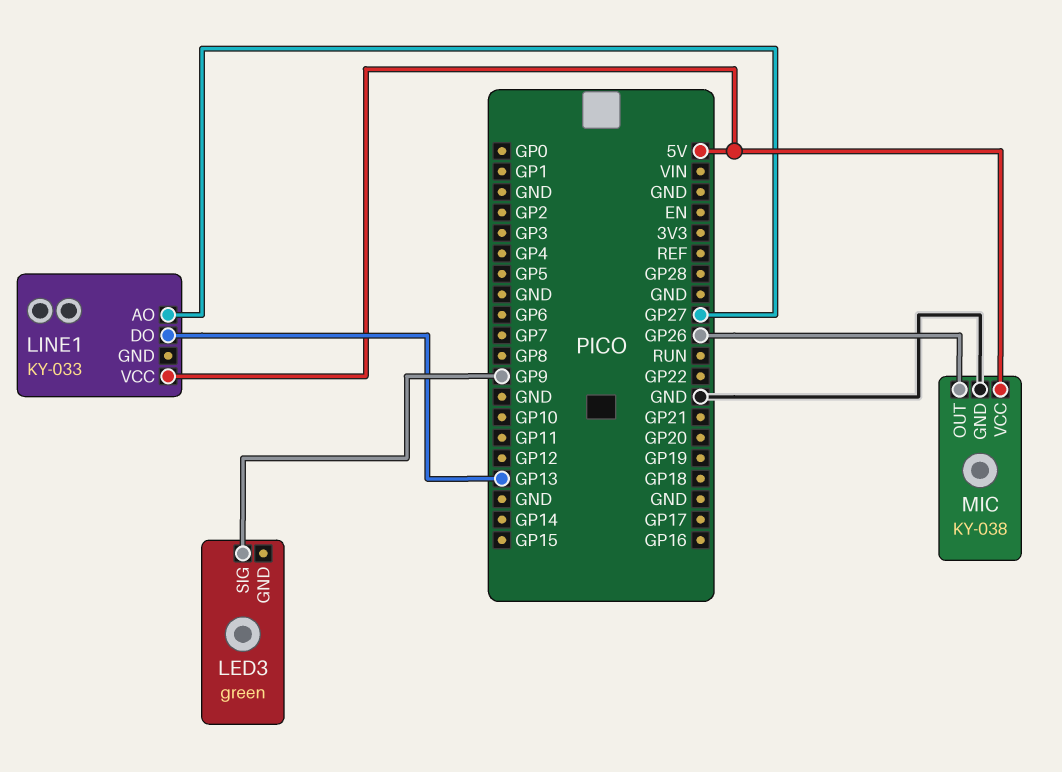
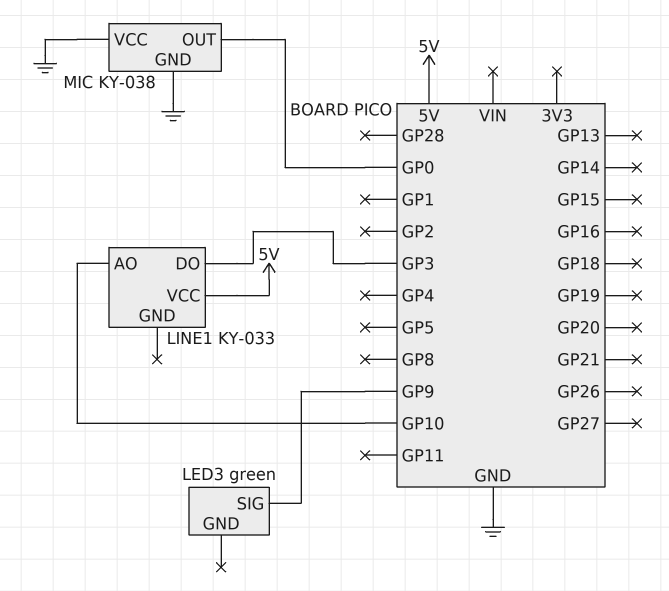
LINE1 pin AO: GP27 -> GP10
LINE1 pin DO: GP13 -> GP3
MIC pin OUT: GP26 -> GP0
MIC pin VCC: 5V -> GND

